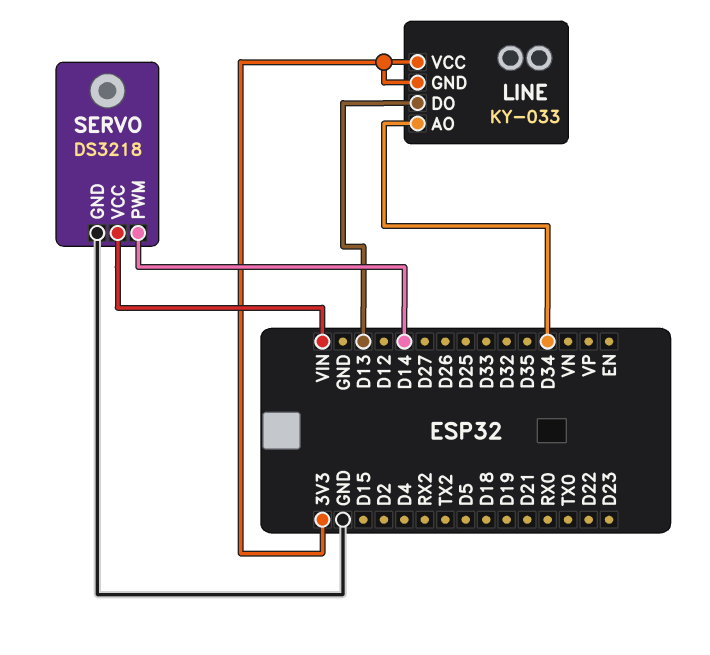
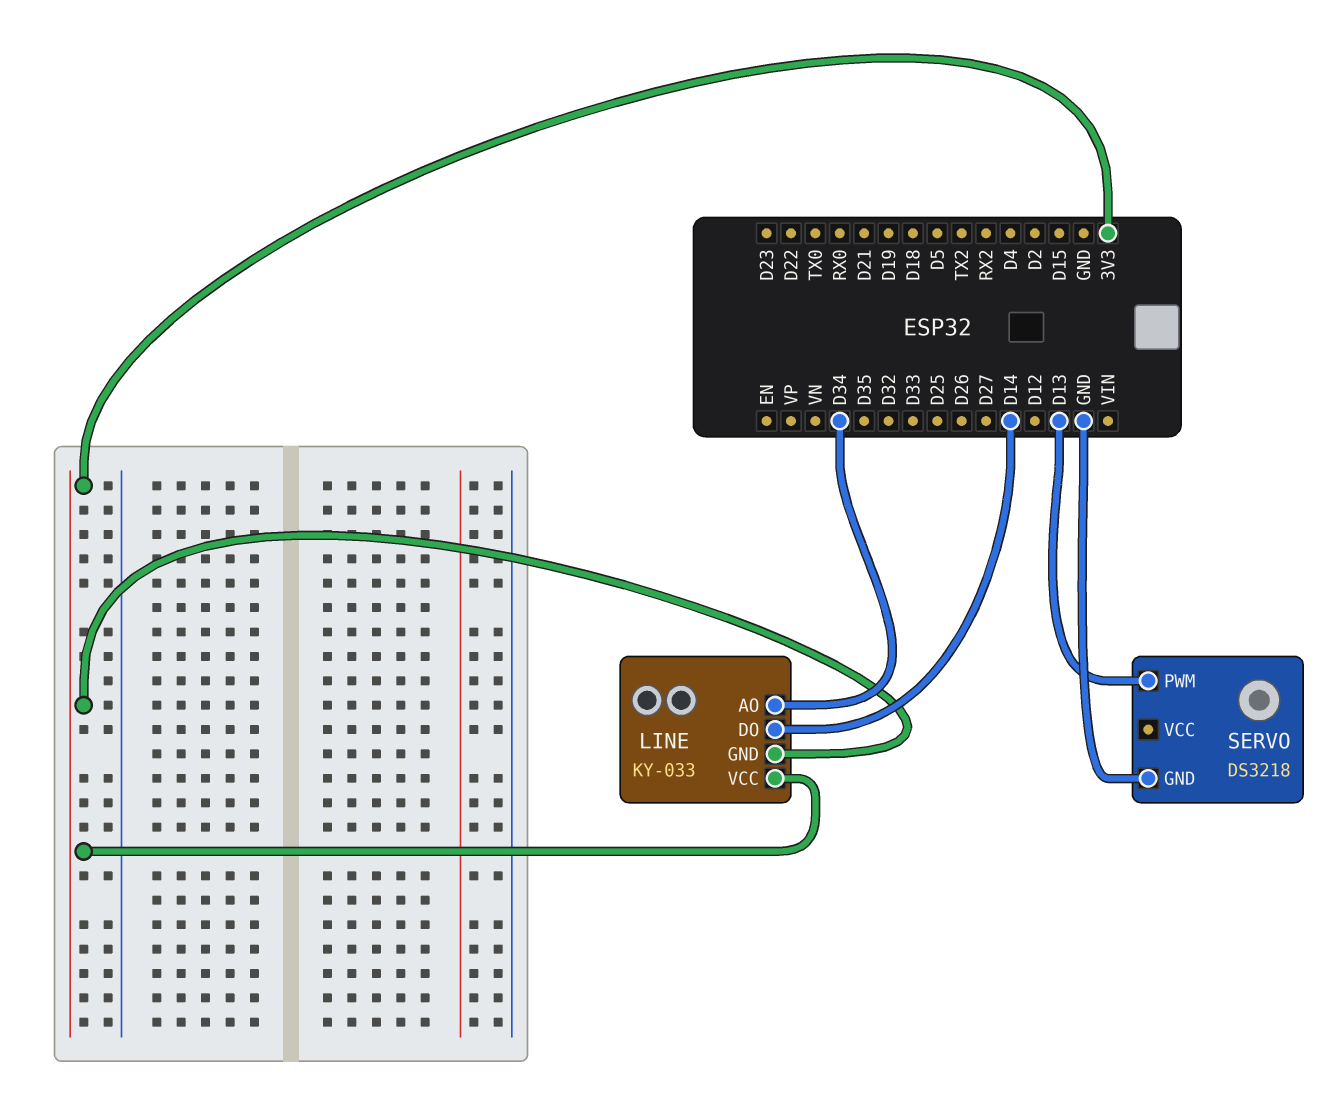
LINE pin DO: D13 -> D14
SERVO pin PWM: D14 -> D13
SERVO pin VCC: VIN -> none

